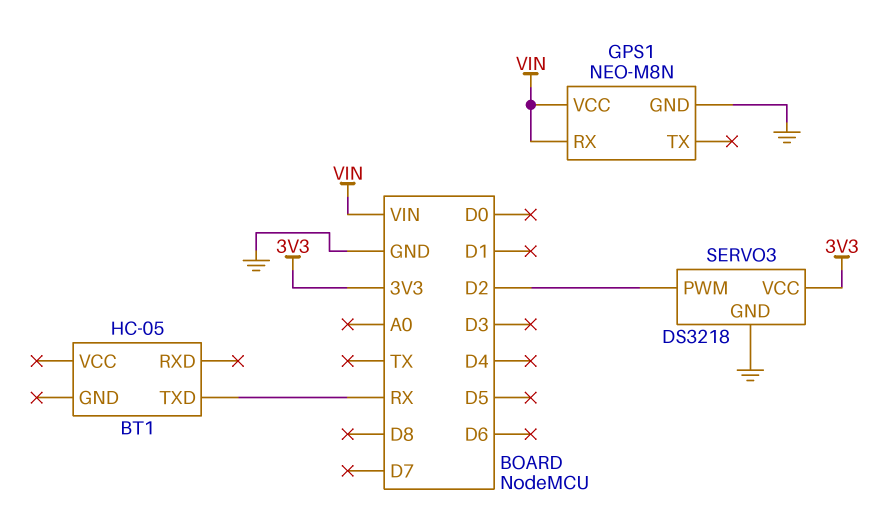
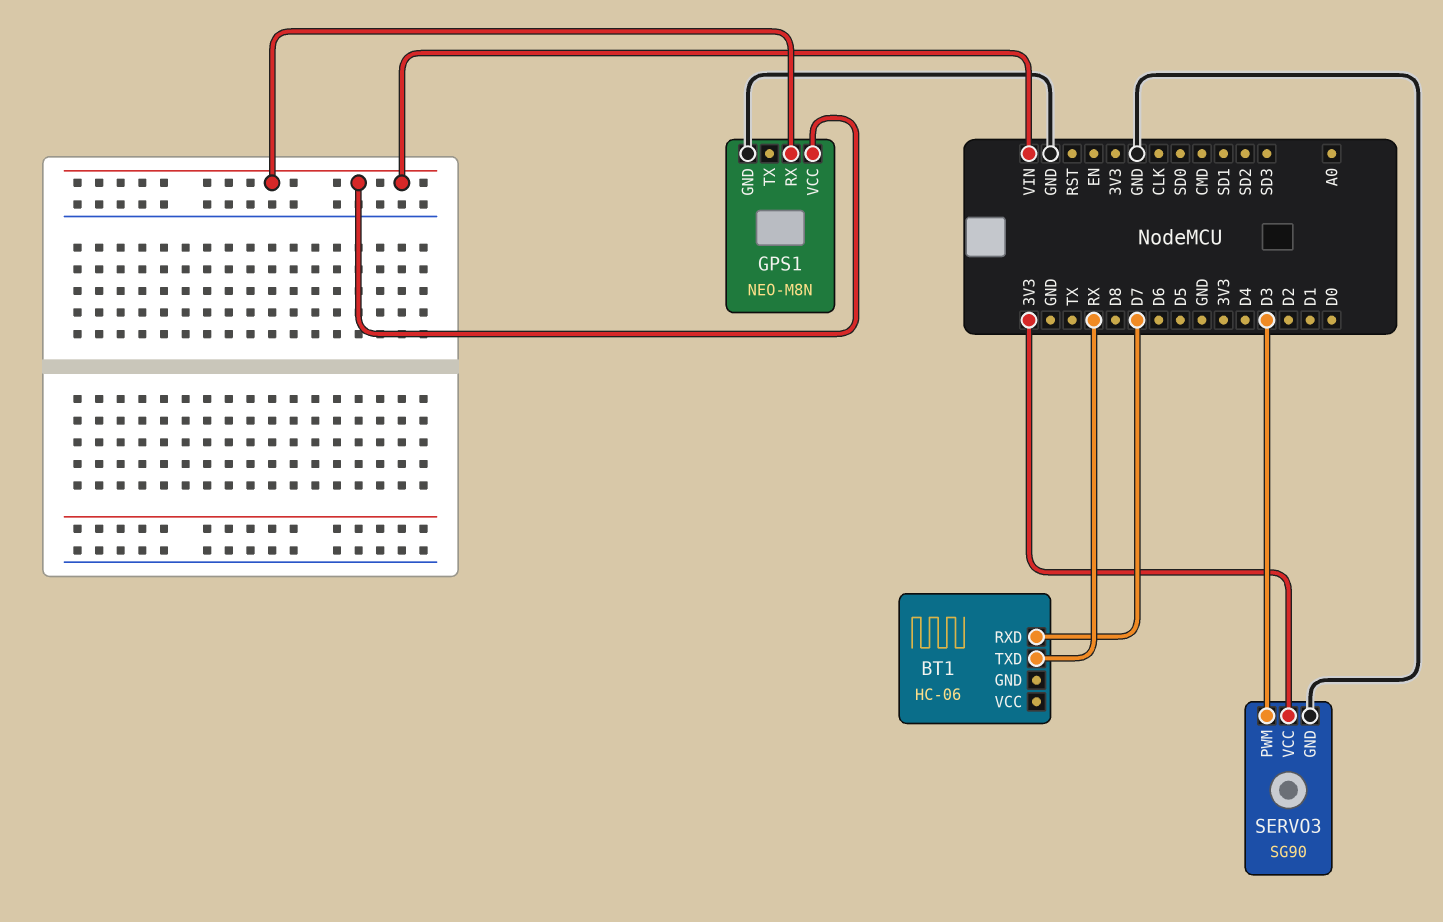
BT1: HC-05 -> HC-06
BT1 pin RXD: none -> D7
SERVO3: DS3218 -> SG90
SERVO3 pin PWM: D2 -> D3

